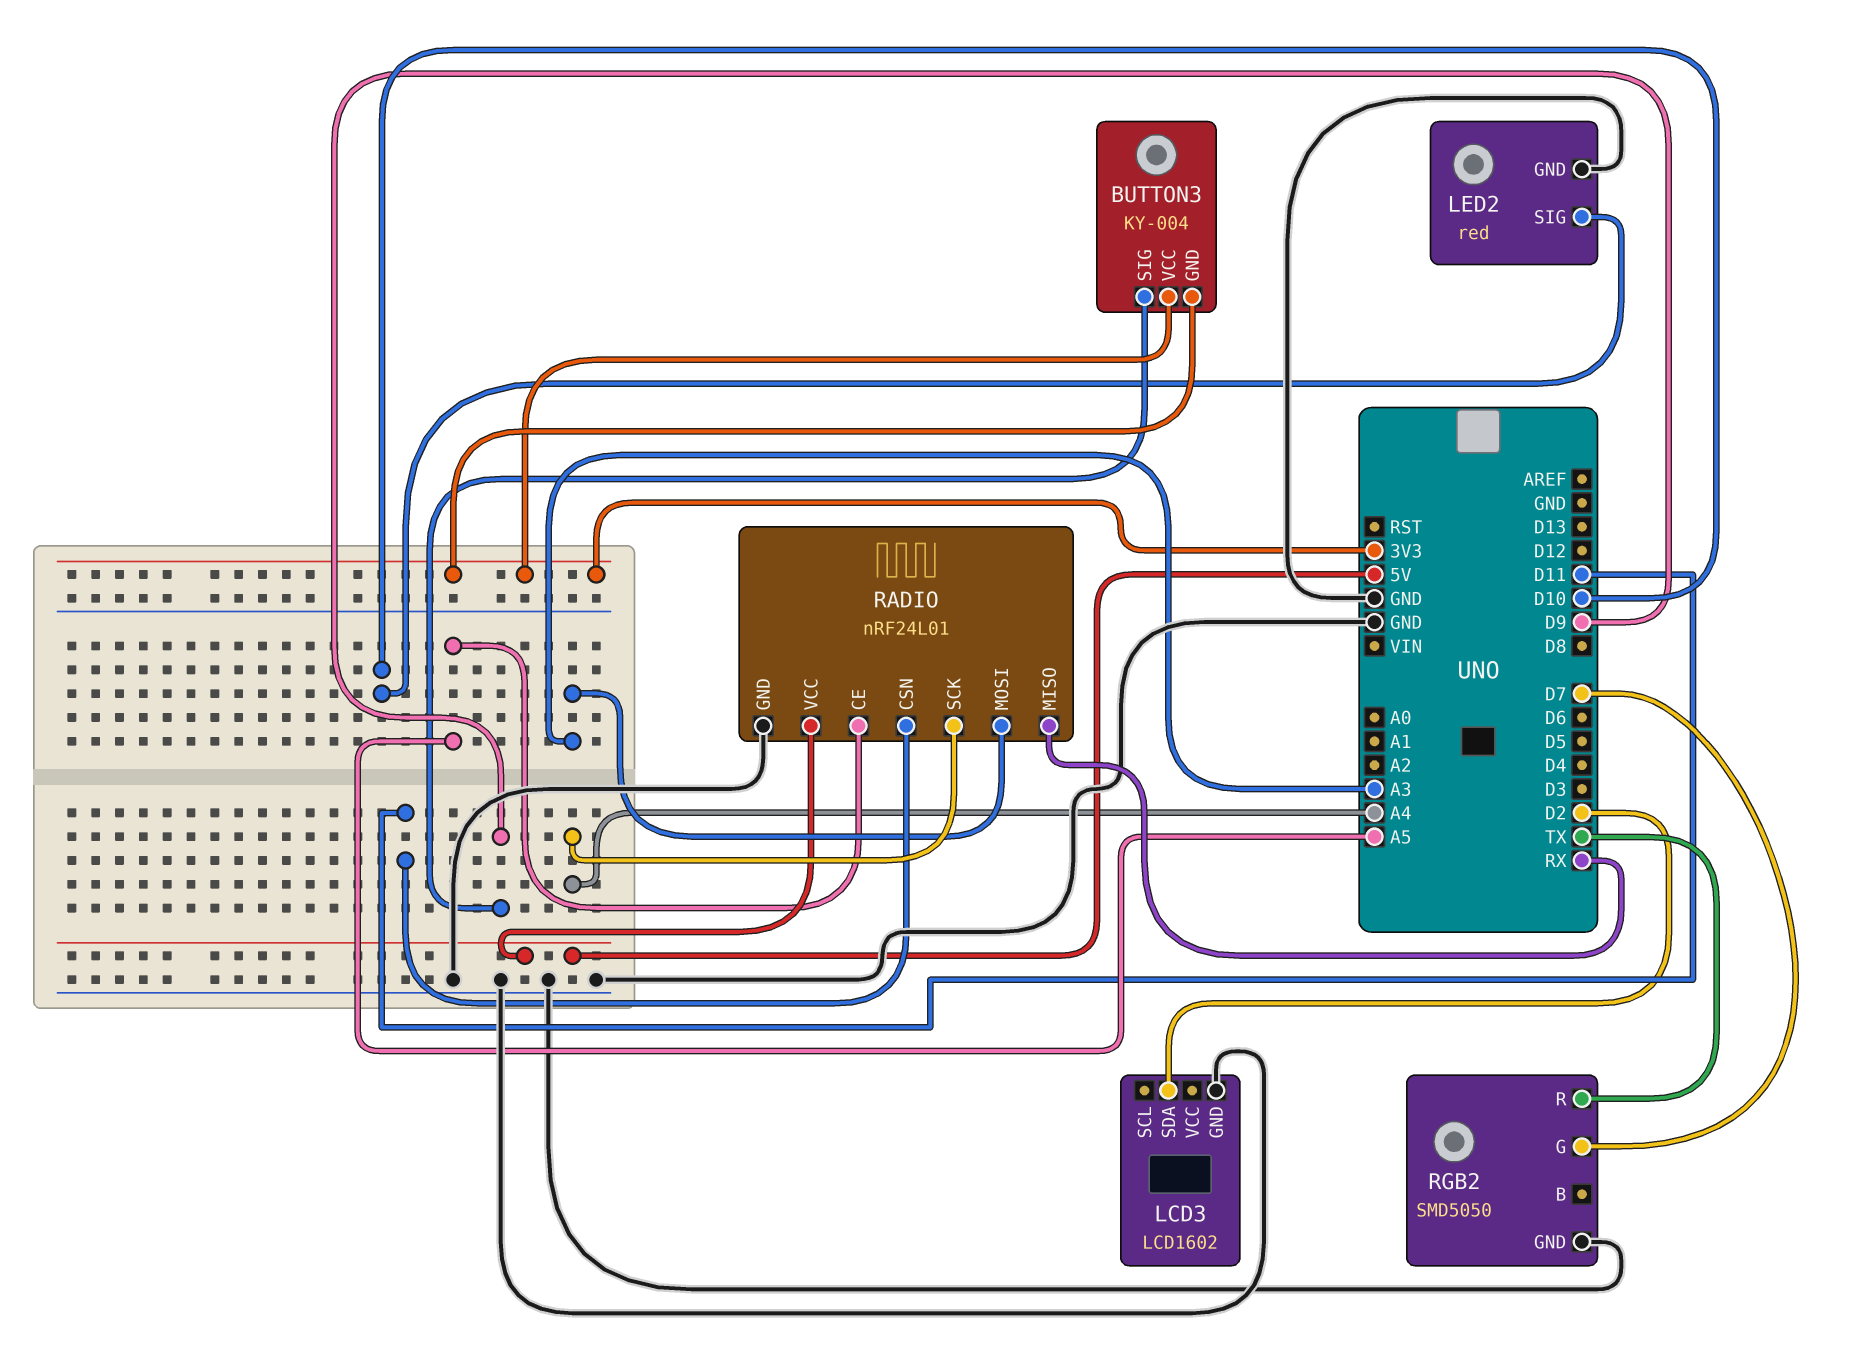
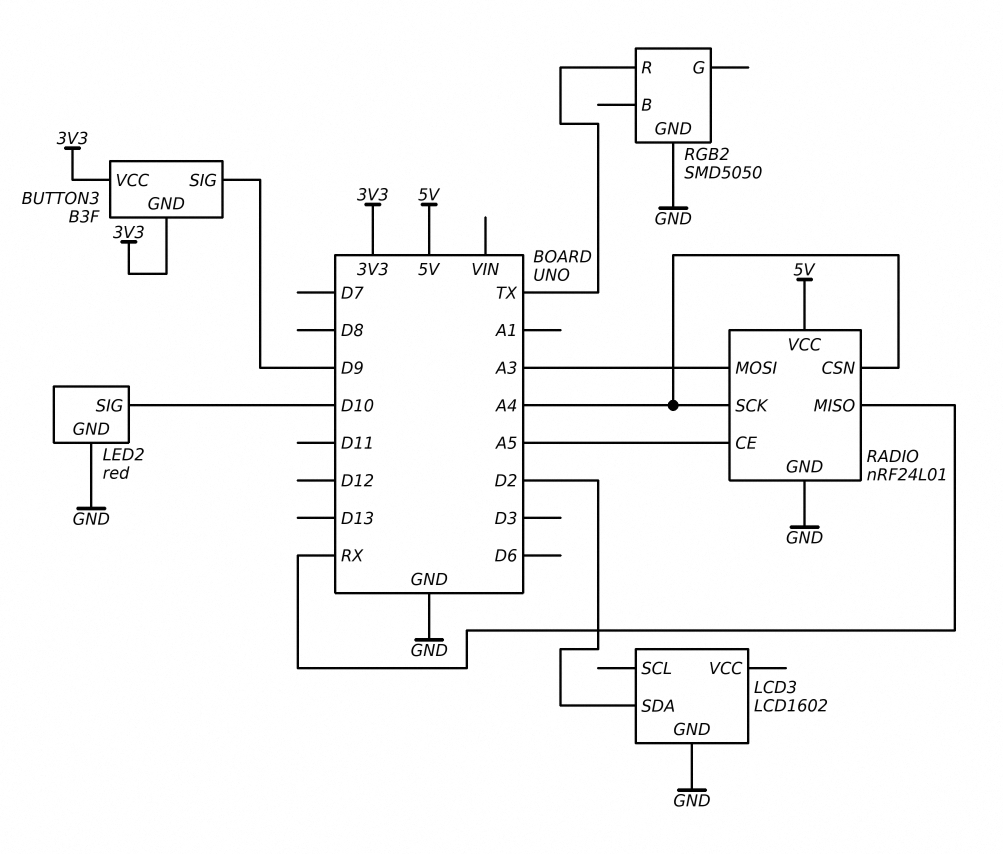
BUTTON3: KY-004 -> B3F
RADIO pin CSN: D11 -> A4
RGB2 pin G: D7 -> none

